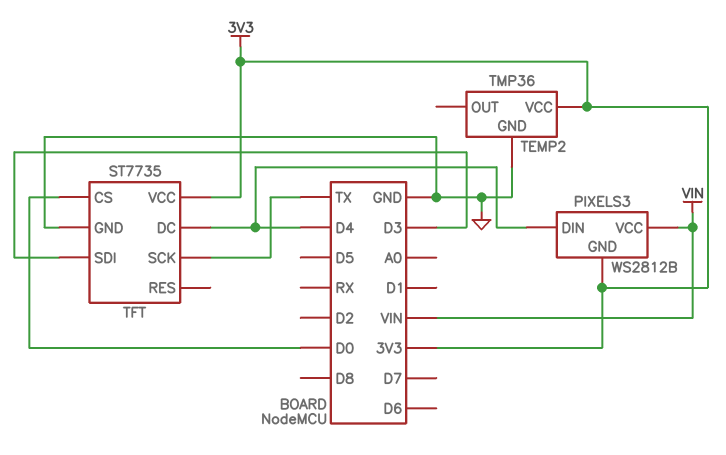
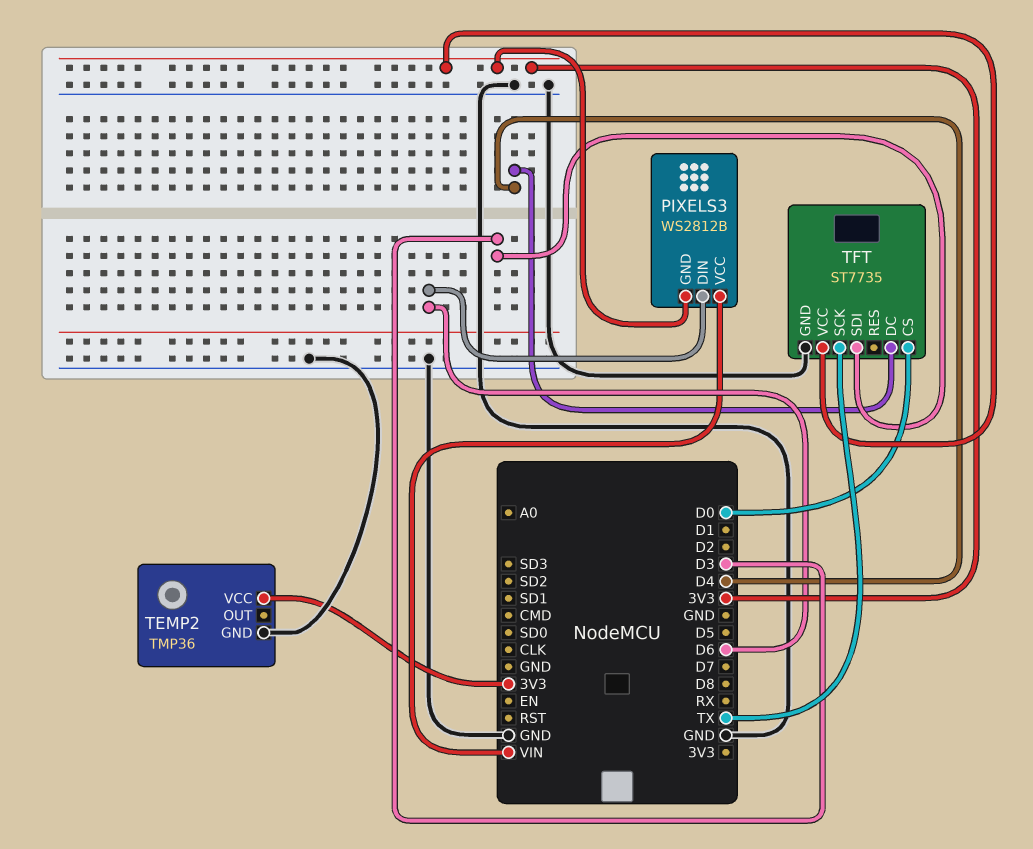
PIXELS3 pin DIN: D4 -> D6

